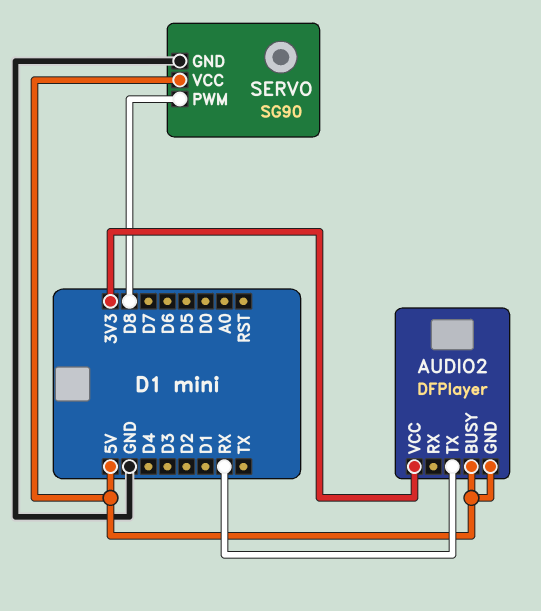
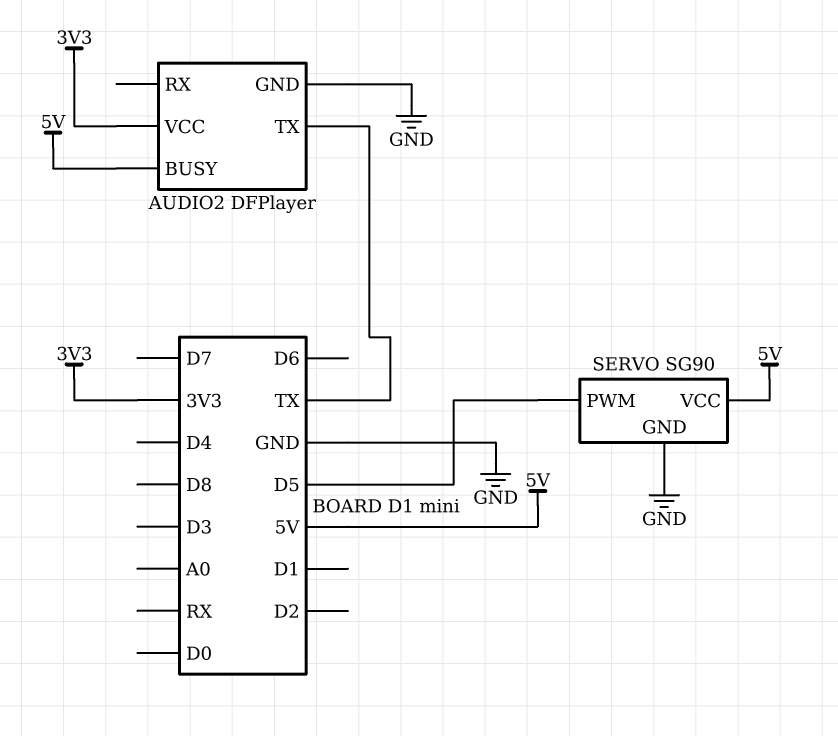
AUDIO2 pin GND: 5V -> GND
AUDIO2 pin TX: RX -> TX
SERVO pin PWM: D8 -> D5

